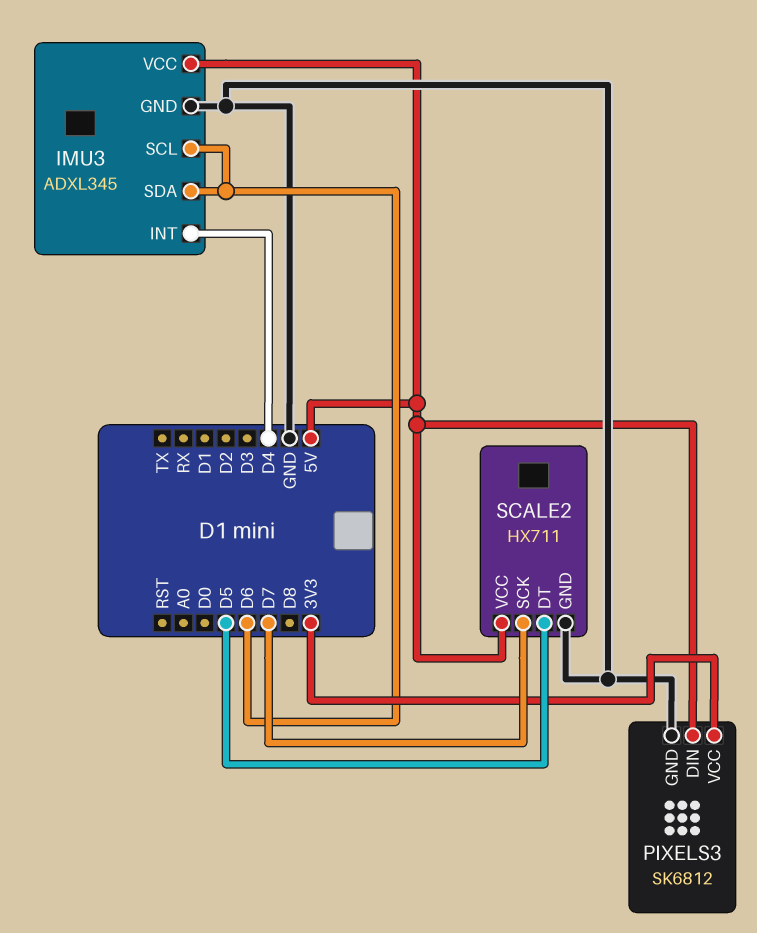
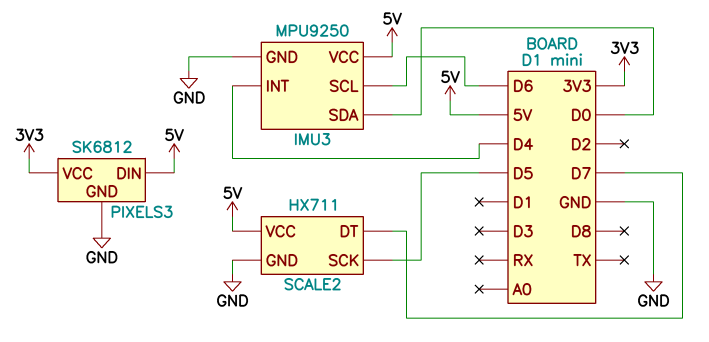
IMU3: ADXL345 -> MPU9250
IMU3 pin SDA: D6 -> D0
SCALE2 pin DT: D5 -> D7
SCALE2 pin SCK: D7 -> D5

